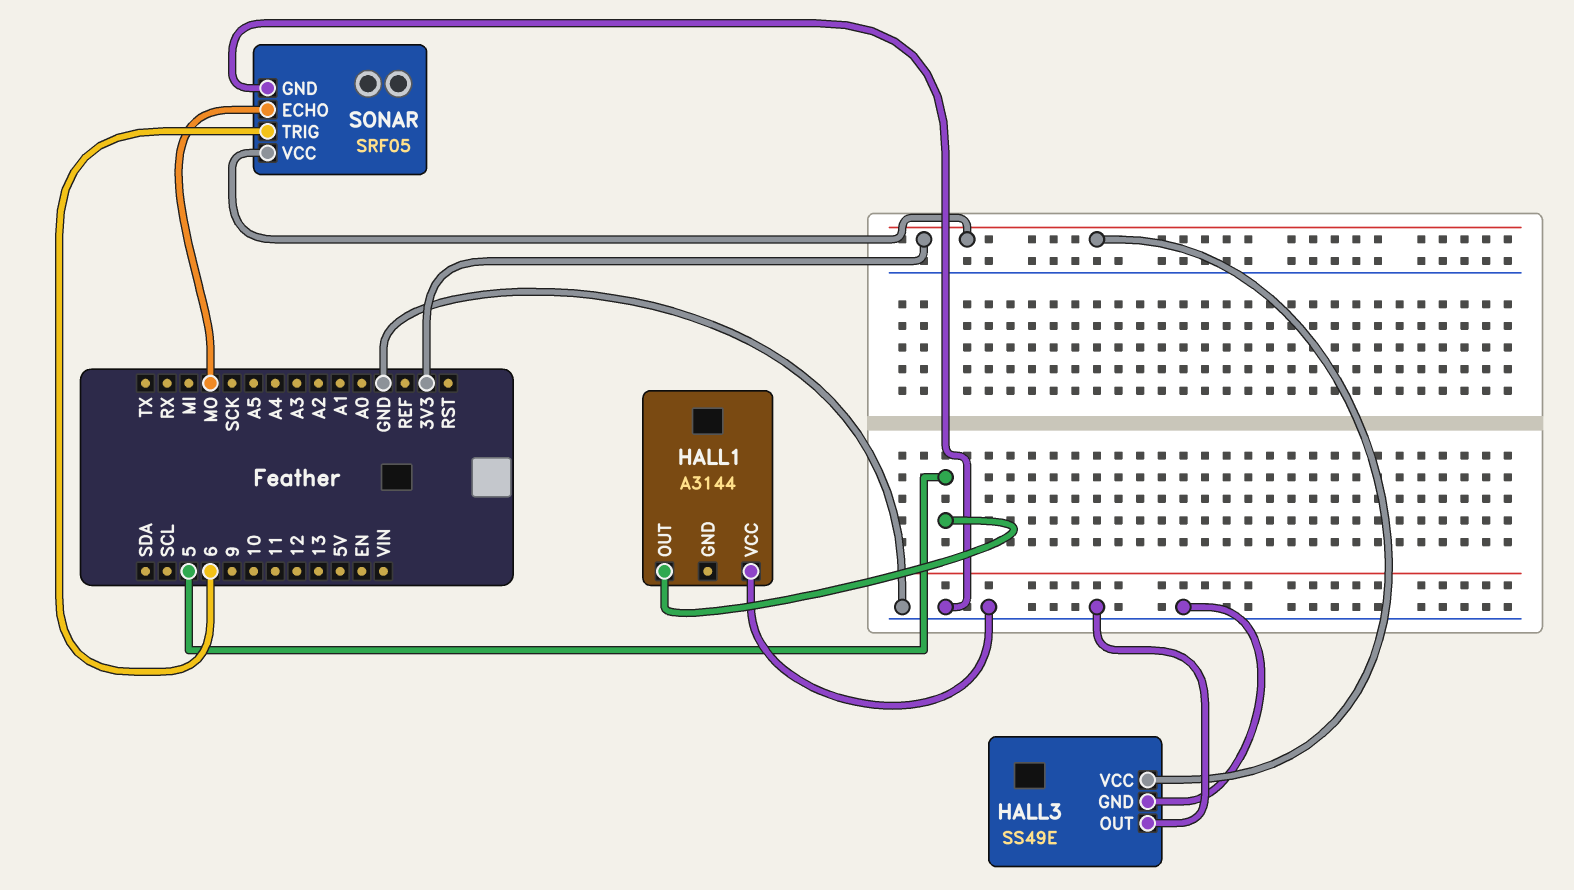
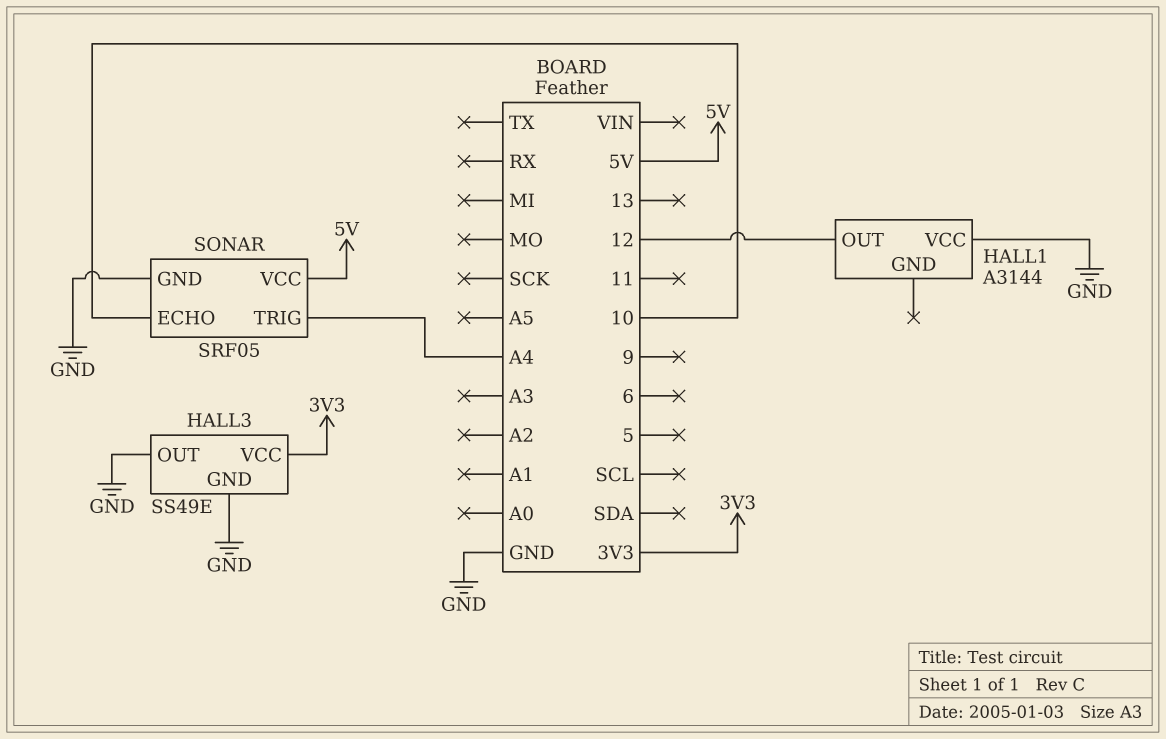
HALL1 pin OUT: 5 -> 12
SONAR pin ECHO: MO -> 10
SONAR pin TRIG: 6 -> A4
SONAR pin VCC: 3V3 -> 5V

